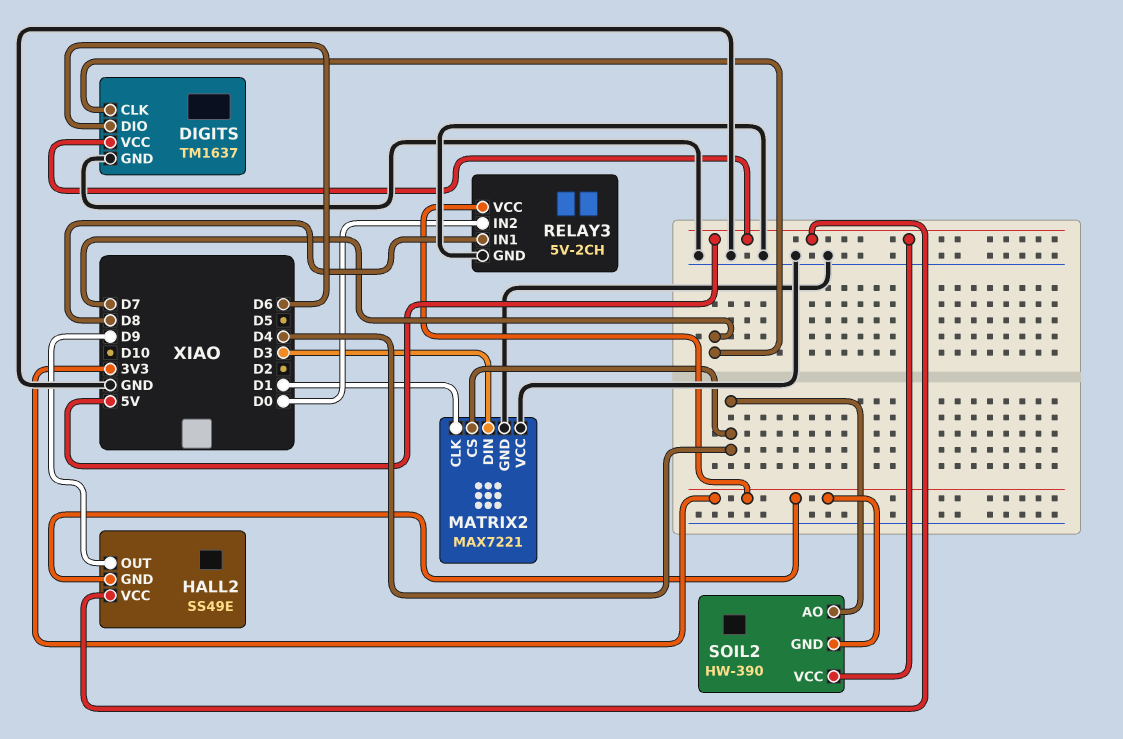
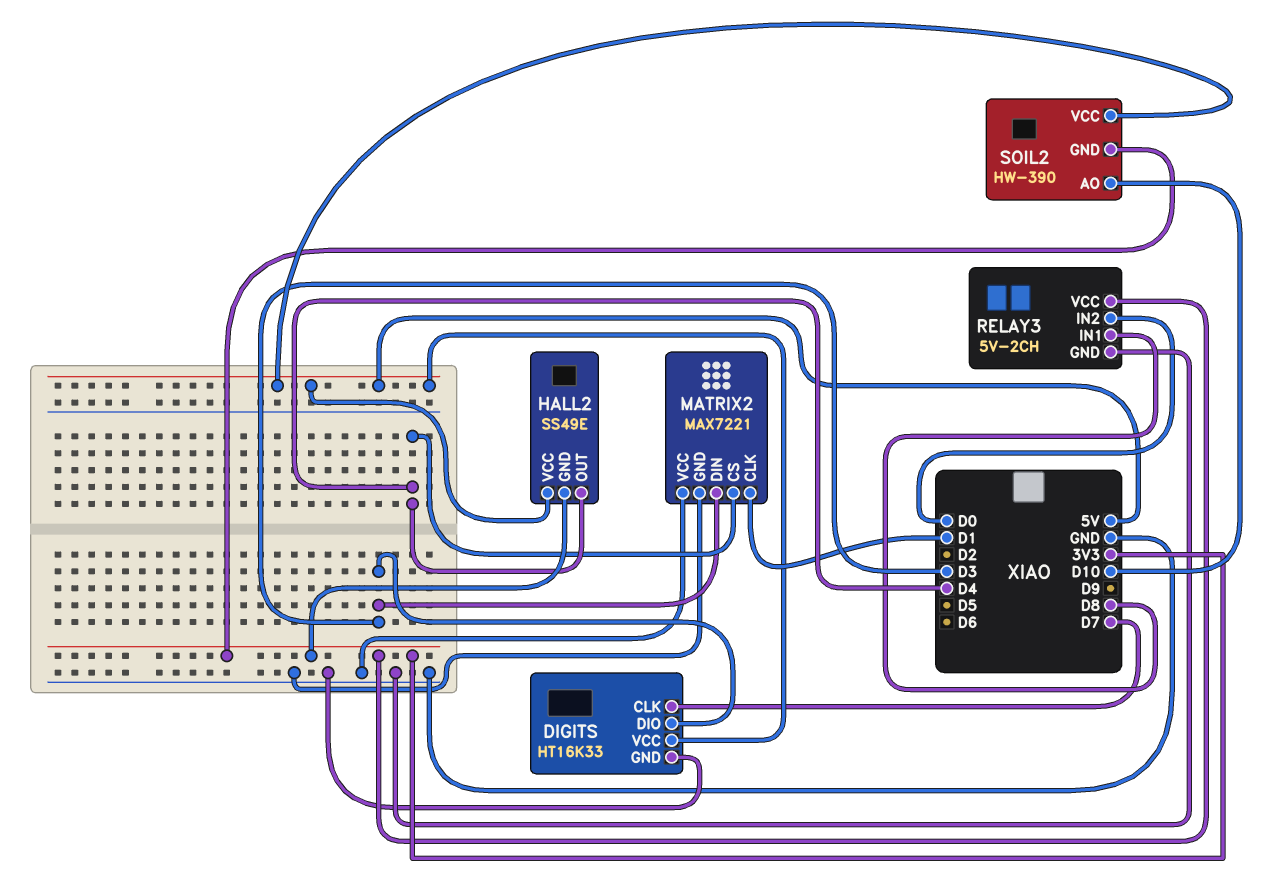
DIGITS: TM1637 -> HT16K33
DIGITS pin DIO: D6 -> D3
HALL2 pin OUT: D9 -> D4
SOIL2 pin AO: D4 -> D10

